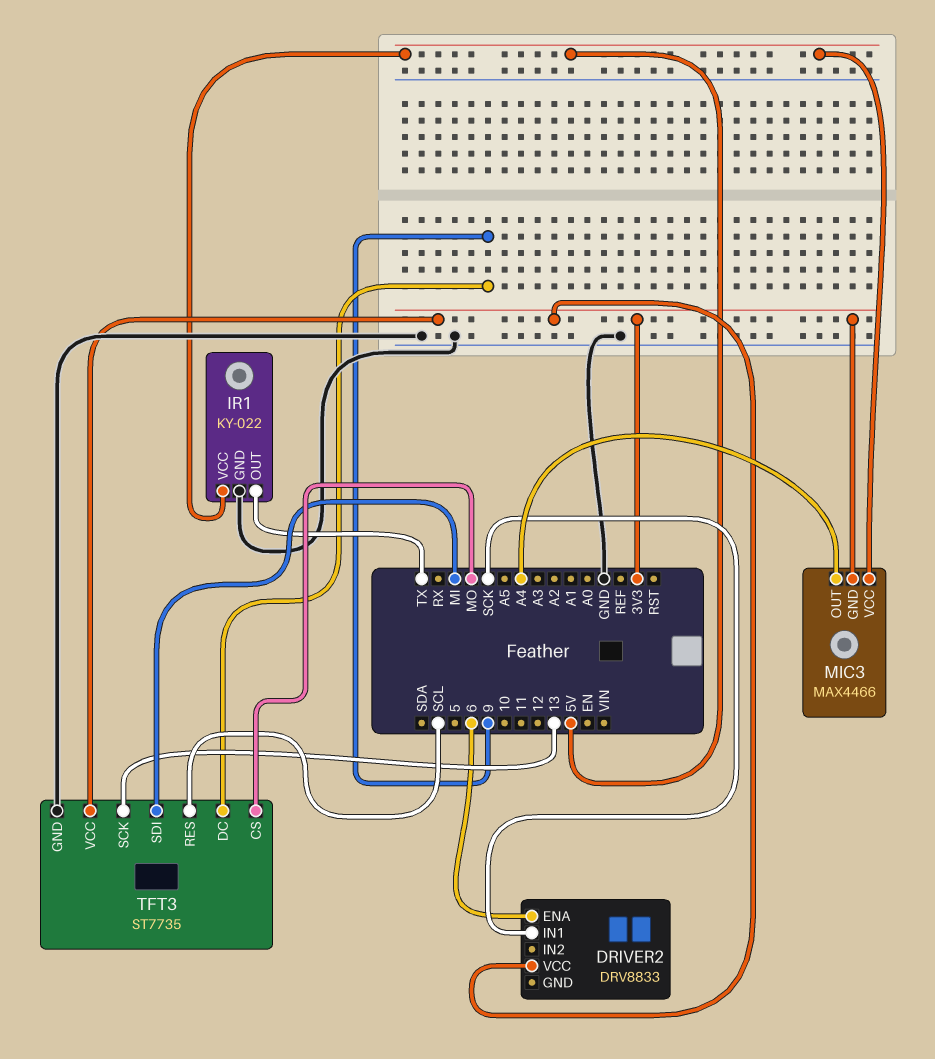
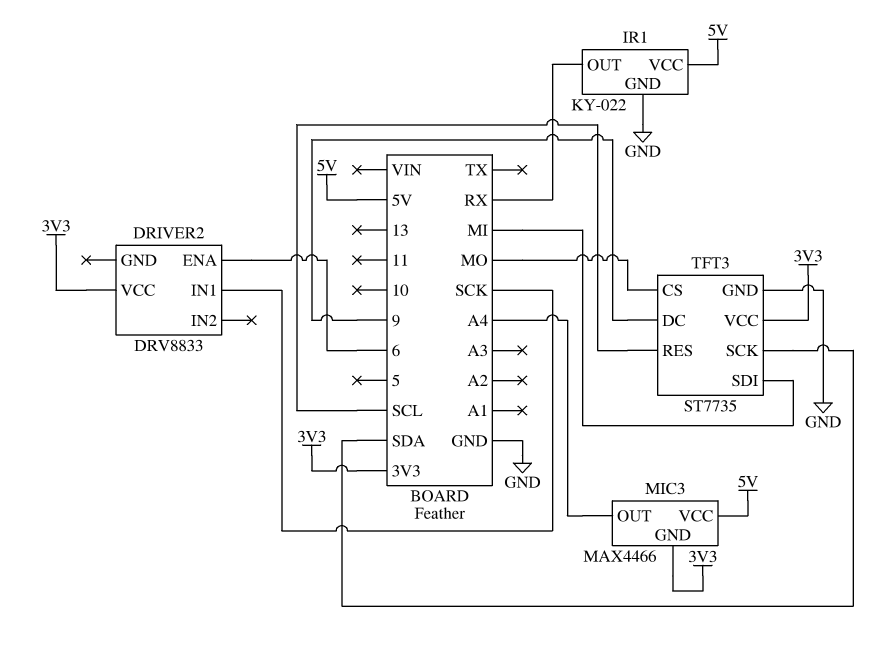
IR1 pin OUT: TX -> RX
TFT3 pin SCK: 13 -> SDA

